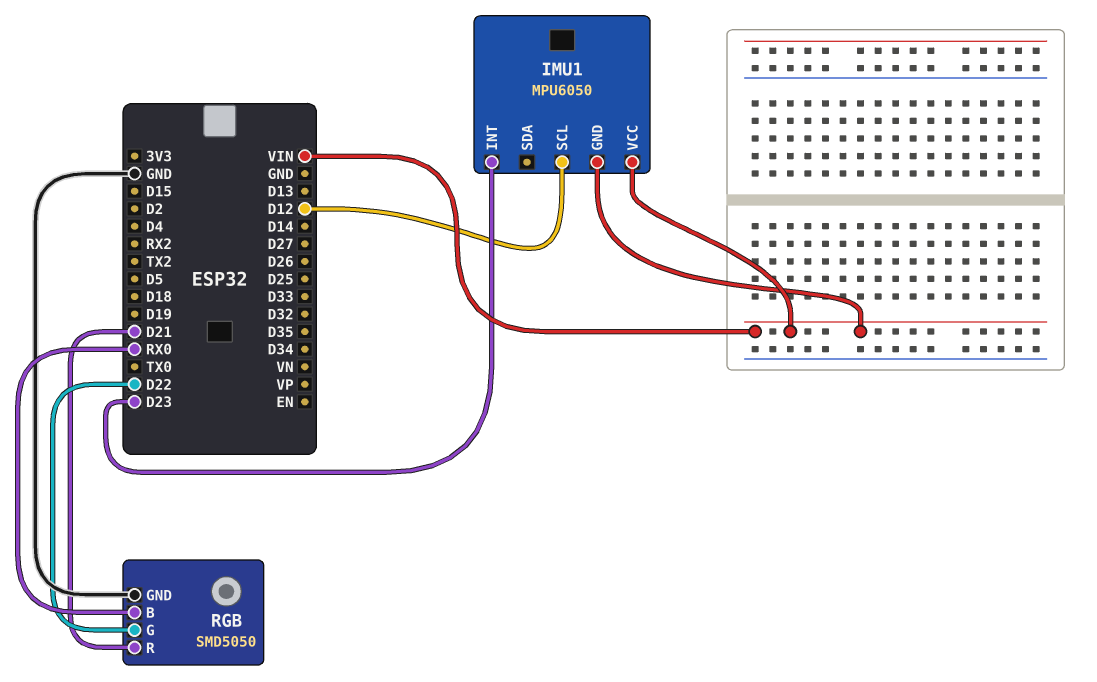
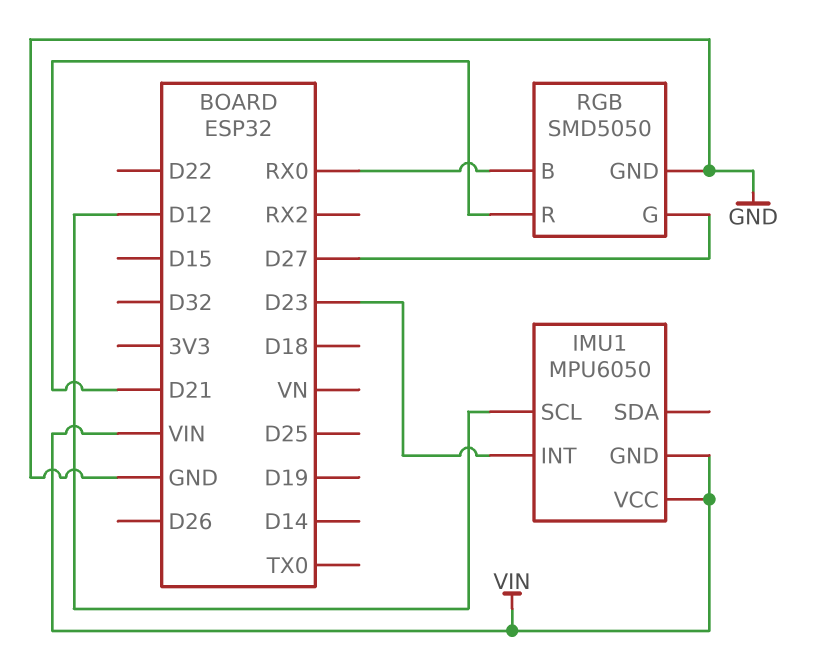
RGB pin G: D22 -> D27

